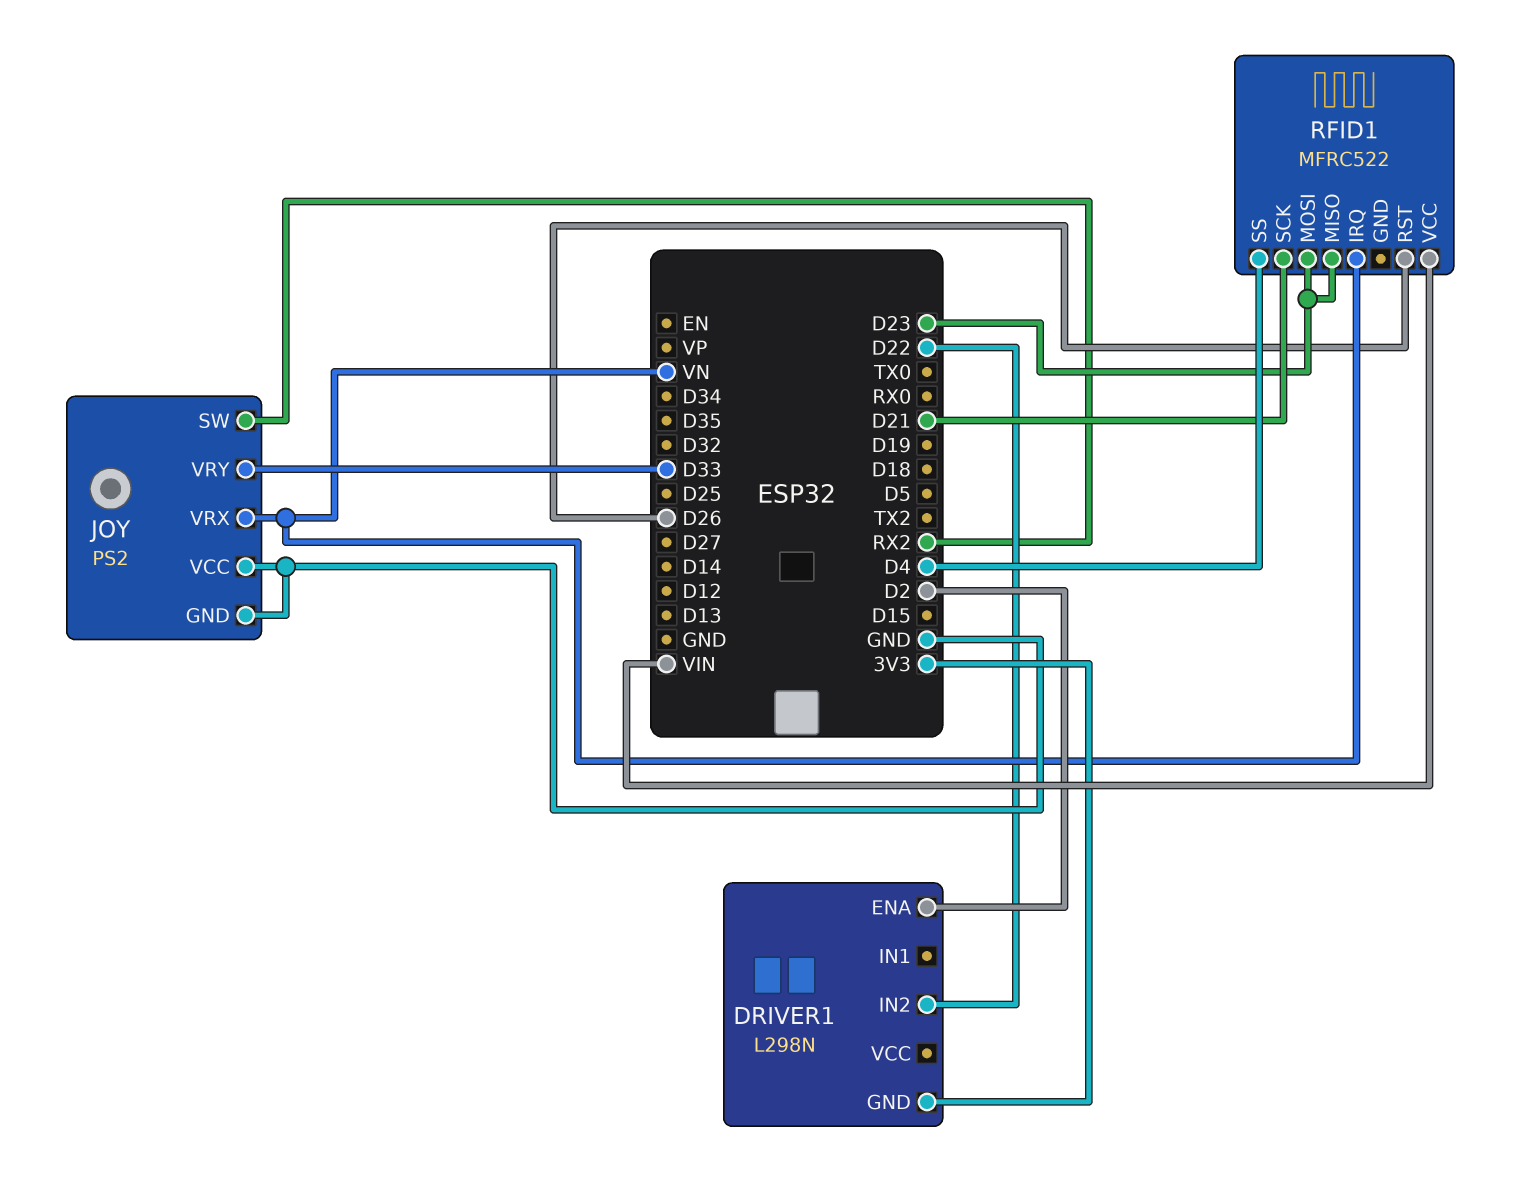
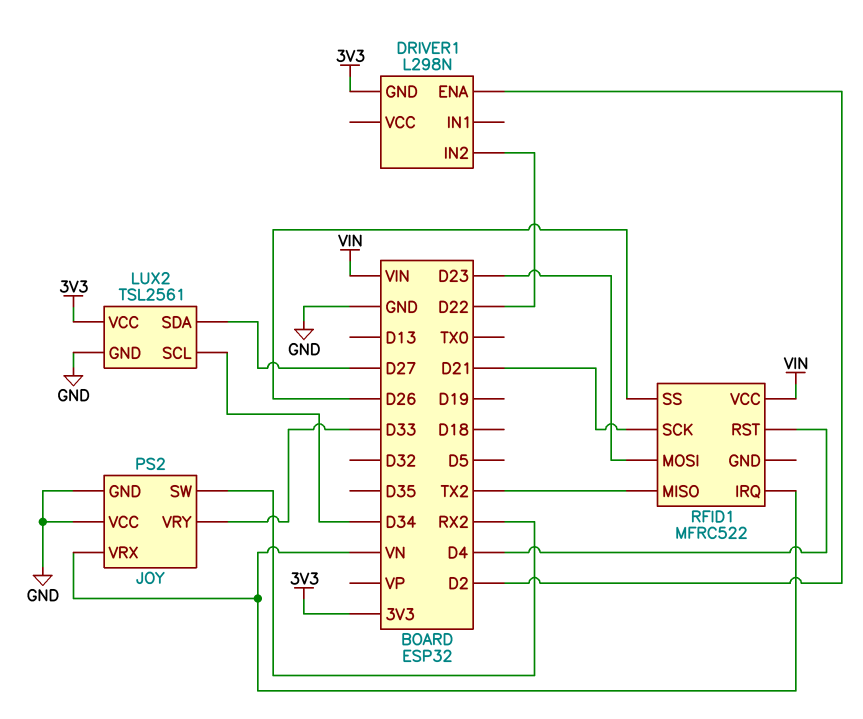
LUX2: none -> TSL2561
LUX2 pin GND: none -> GND
LUX2 pin SCL: none -> D34
LUX2 pin SDA: none -> D27
LUX2 pin VCC: none -> 3V3
RFID1 pin MISO: D23 -> TX2
RFID1 pin RST: D26 -> D4
RFID1 pin SS: D4 -> D26

